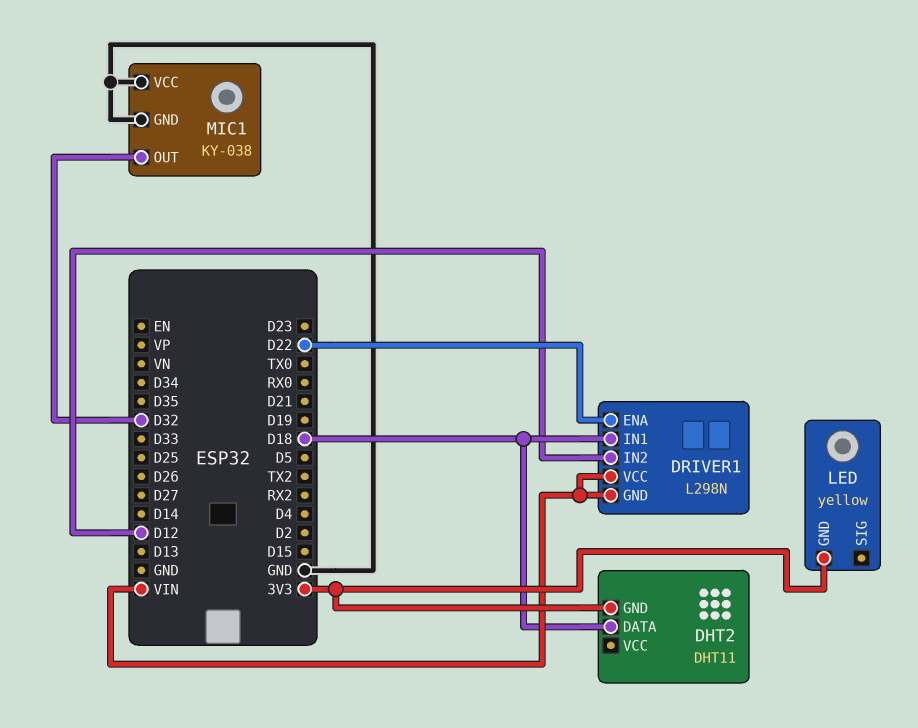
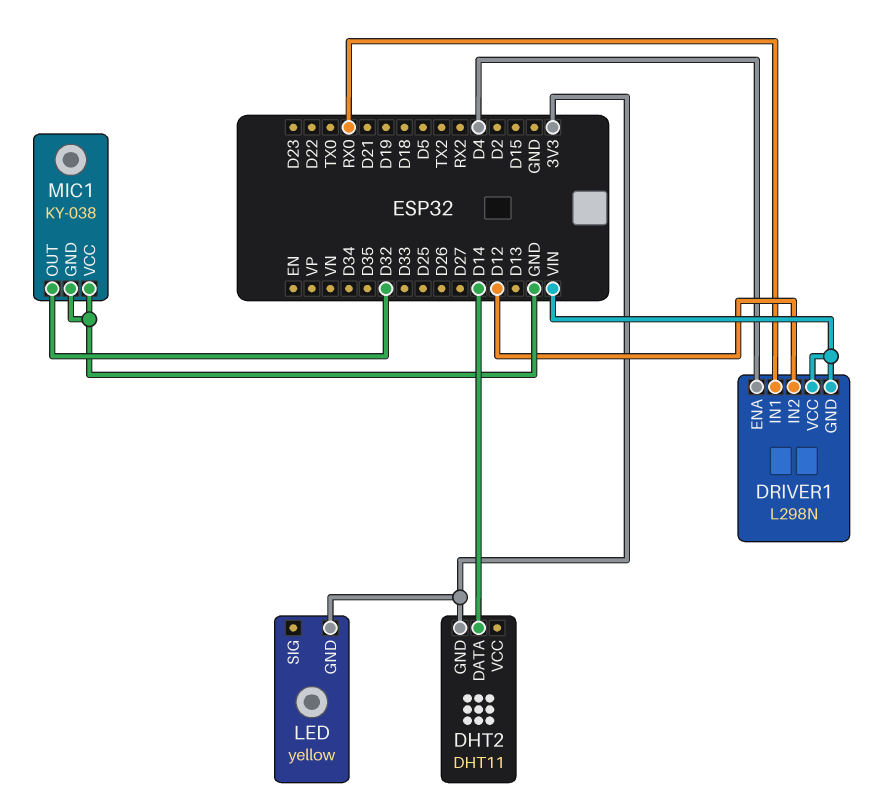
DHT2 pin DATA: D18 -> D14
DRIVER1 pin ENA: D22 -> D4
DRIVER1 pin IN1: D18 -> RX0

